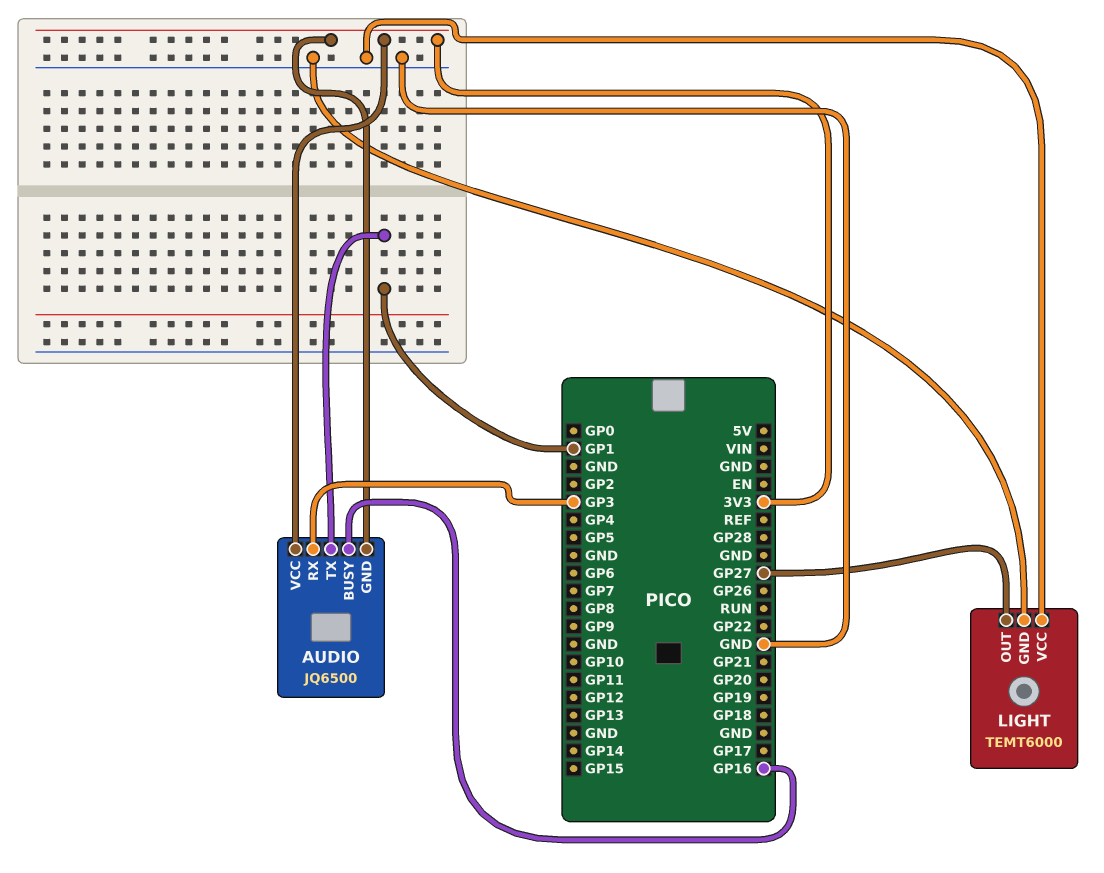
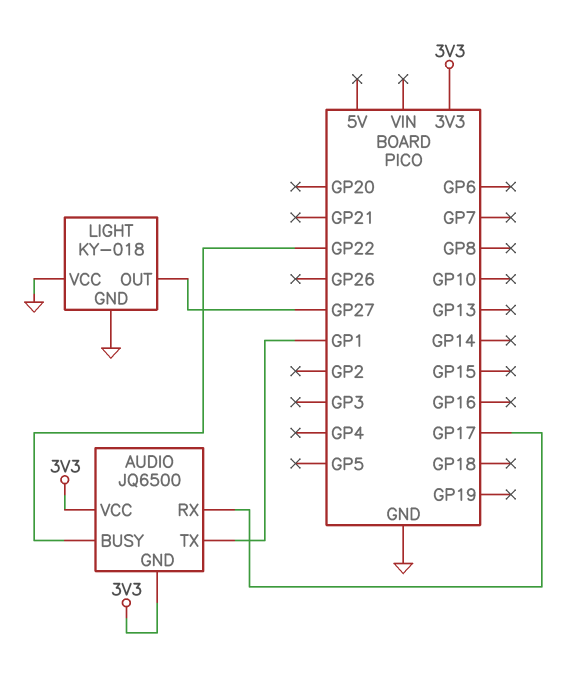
AUDIO pin BUSY: GP16 -> GP22
AUDIO pin RX: GP3 -> GP17
LIGHT: TEMT6000 -> KY-018

